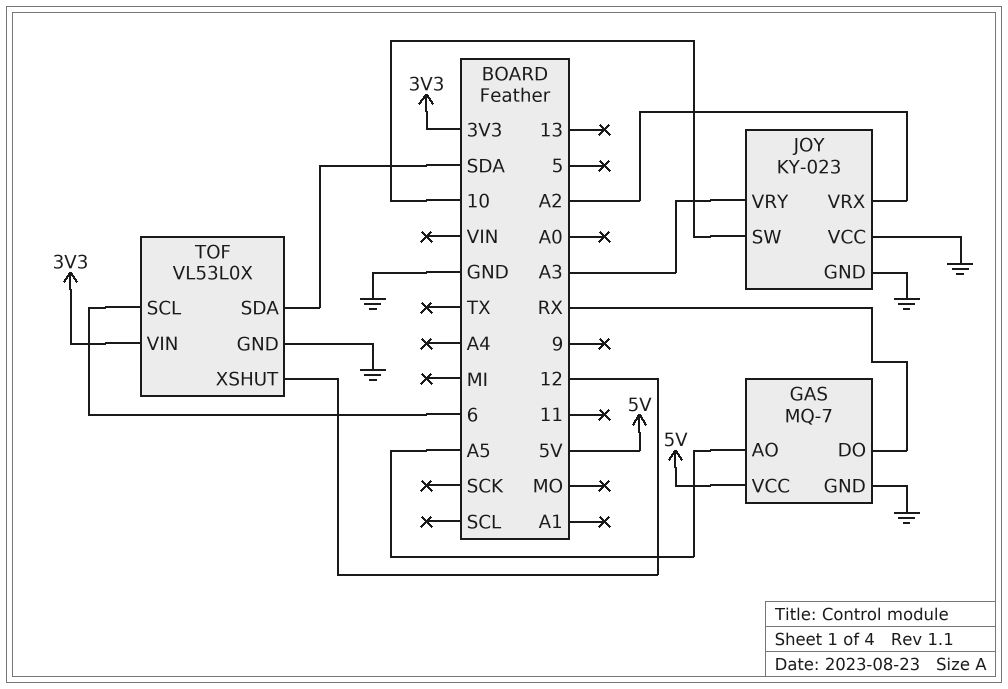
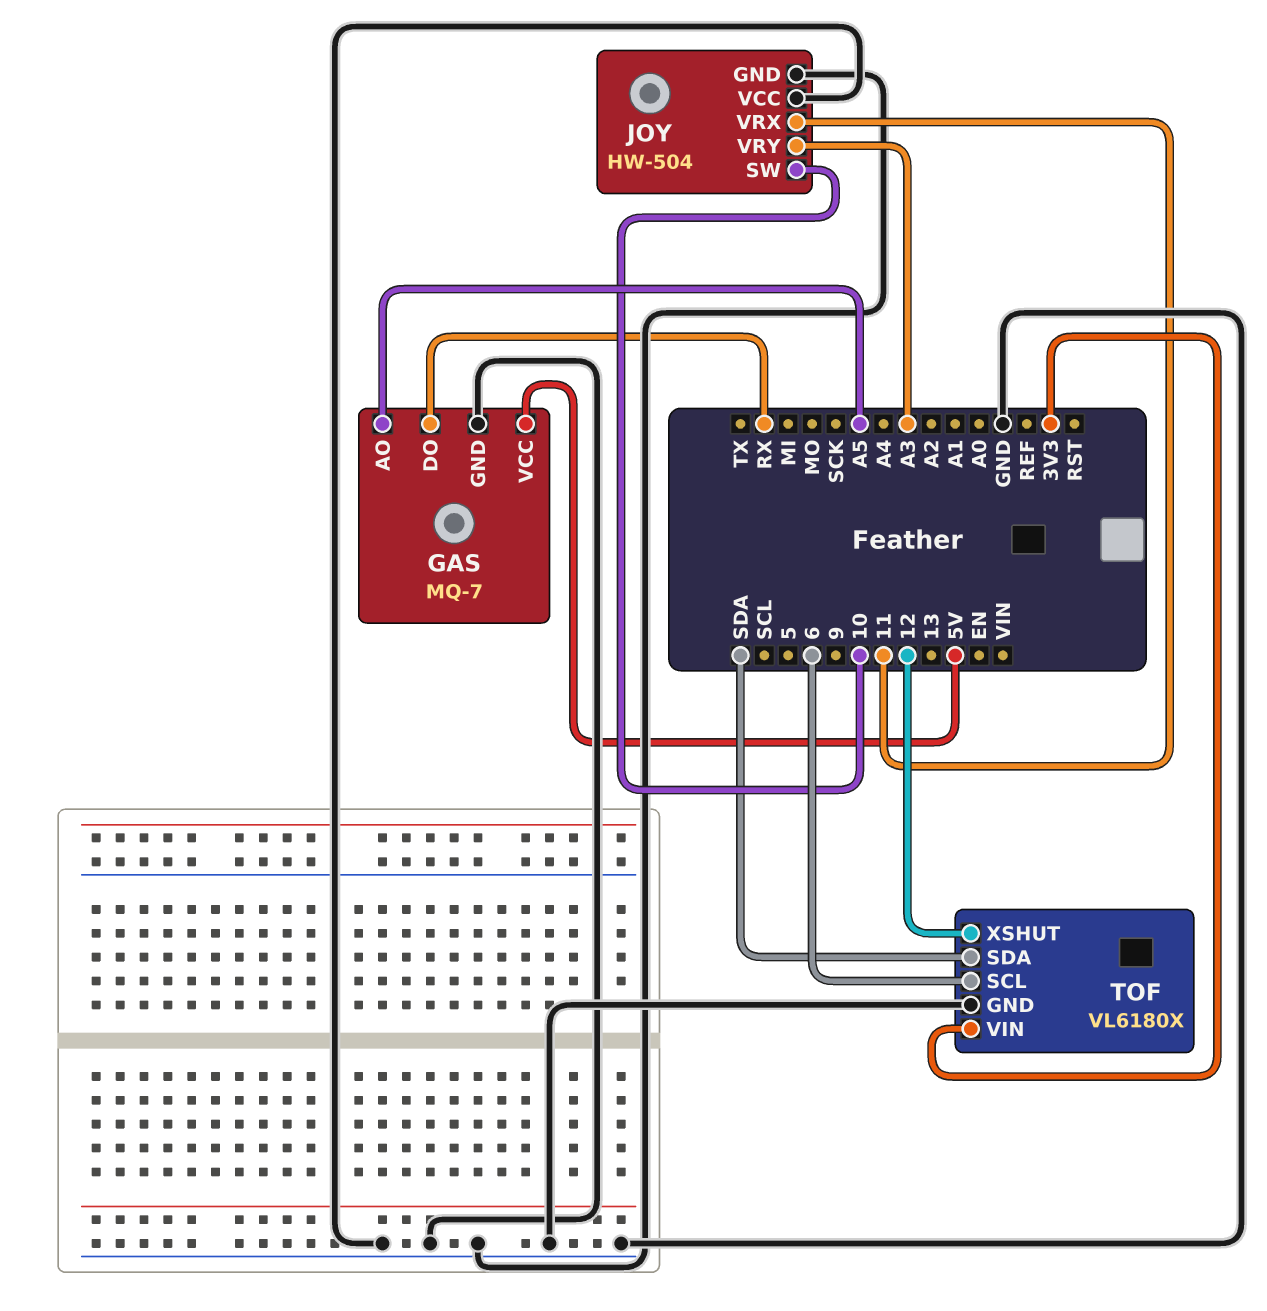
JOY: KY-023 -> HW-504
JOY pin VRX: A2 -> 11
TOF: VL53L0X -> VL6180X

